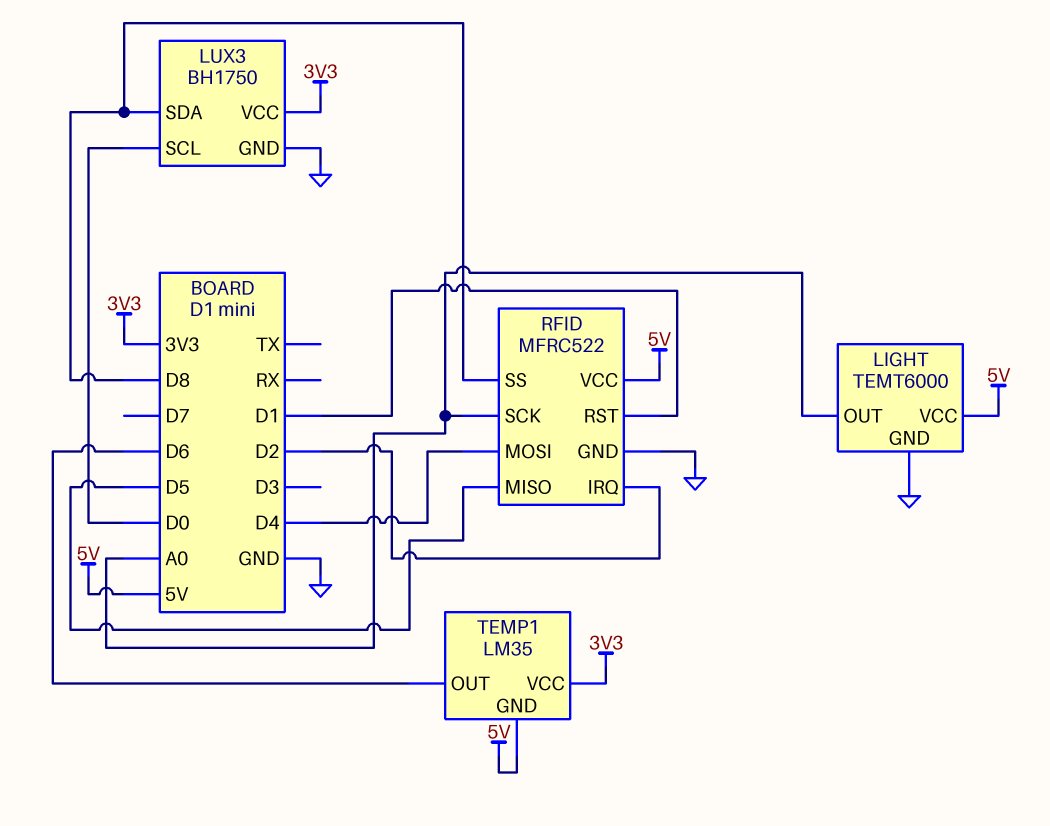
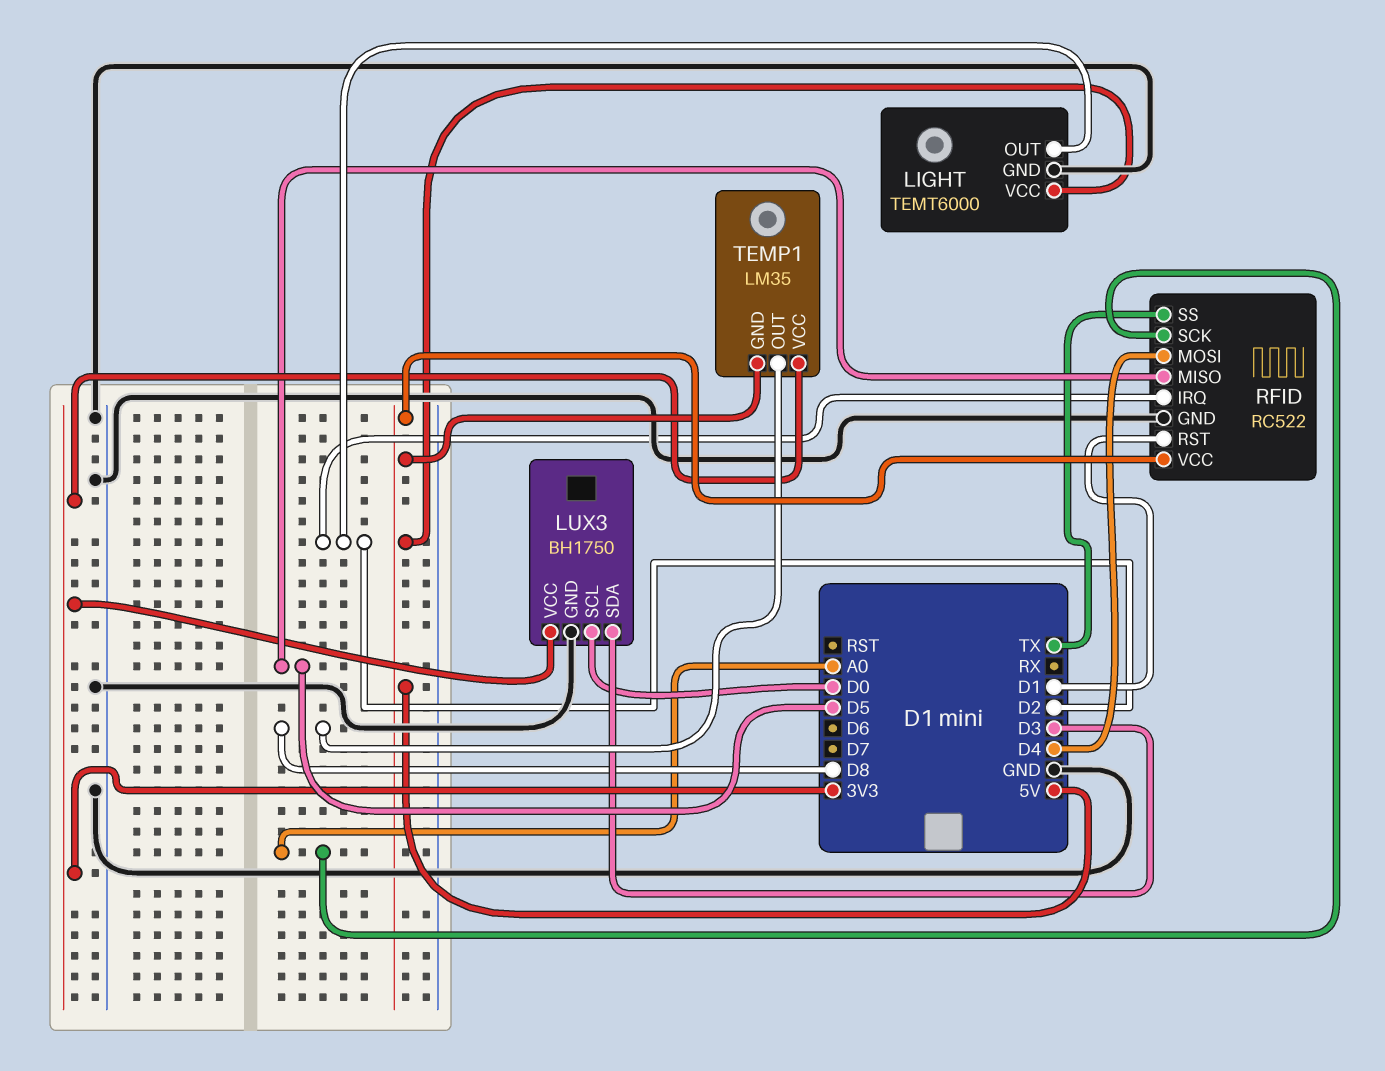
LIGHT pin OUT: A0 -> D2
LUX3 pin SDA: D8 -> D3
RFID: MFRC522 -> RC522
RFID pin SS: D8 -> TX
TEMP1 pin OUT: D6 -> D8

